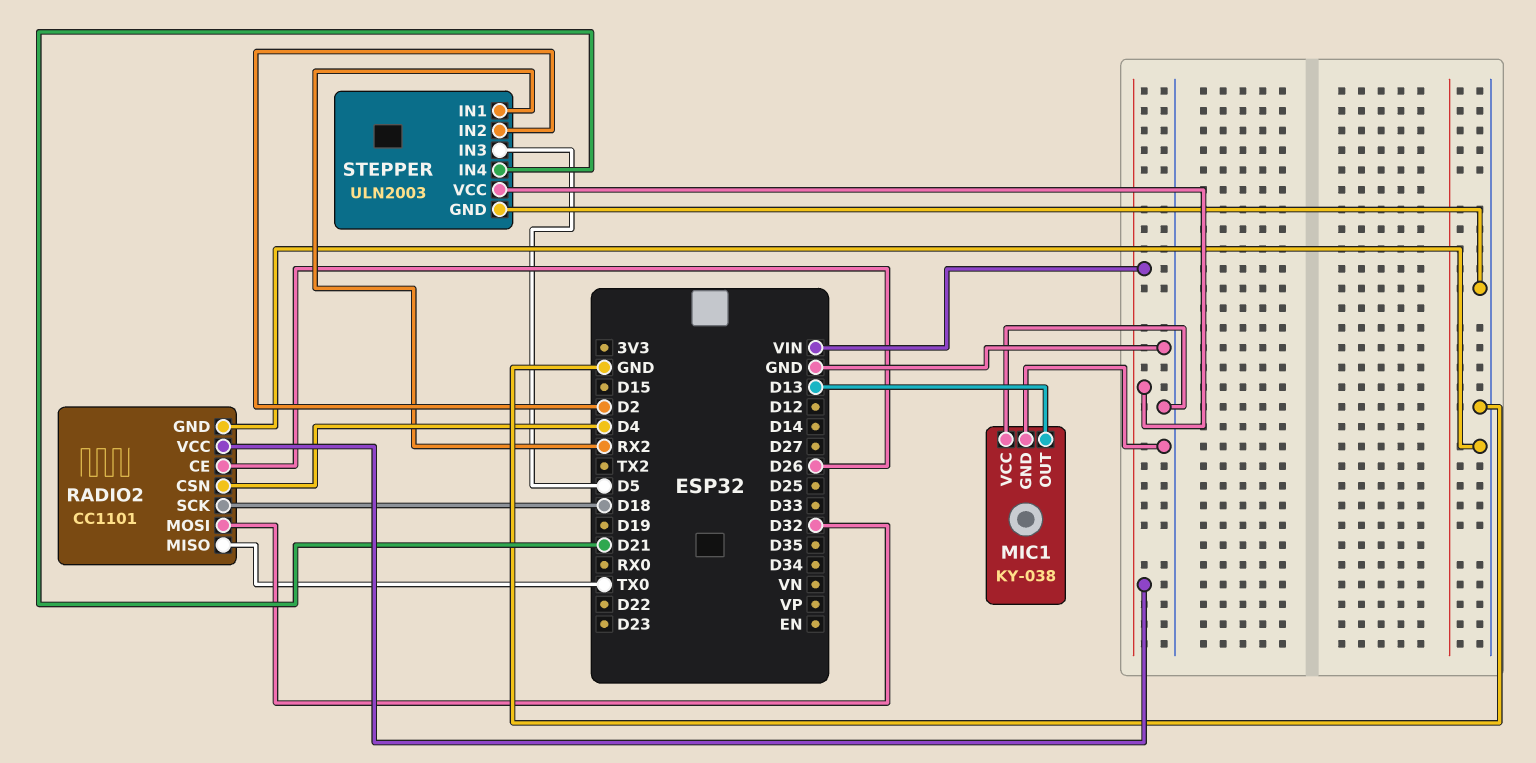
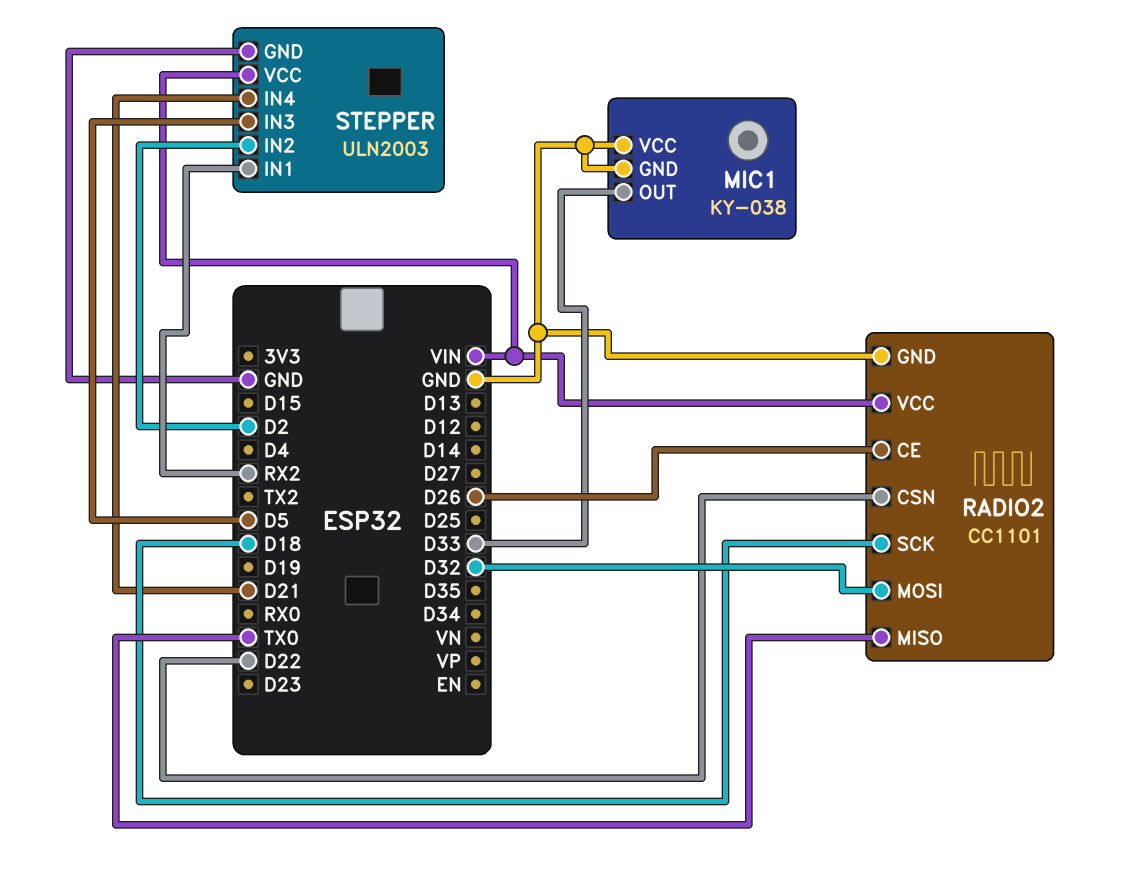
MIC1 pin OUT: D13 -> D33
RADIO2 pin CSN: D4 -> D22

